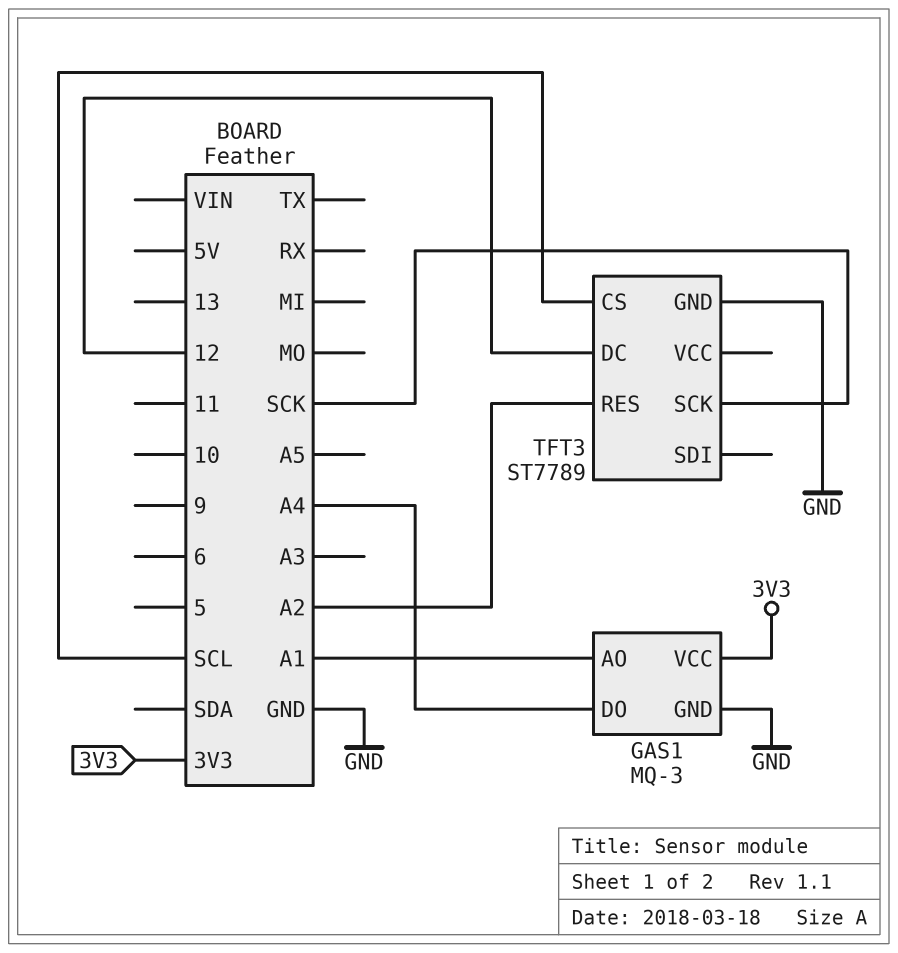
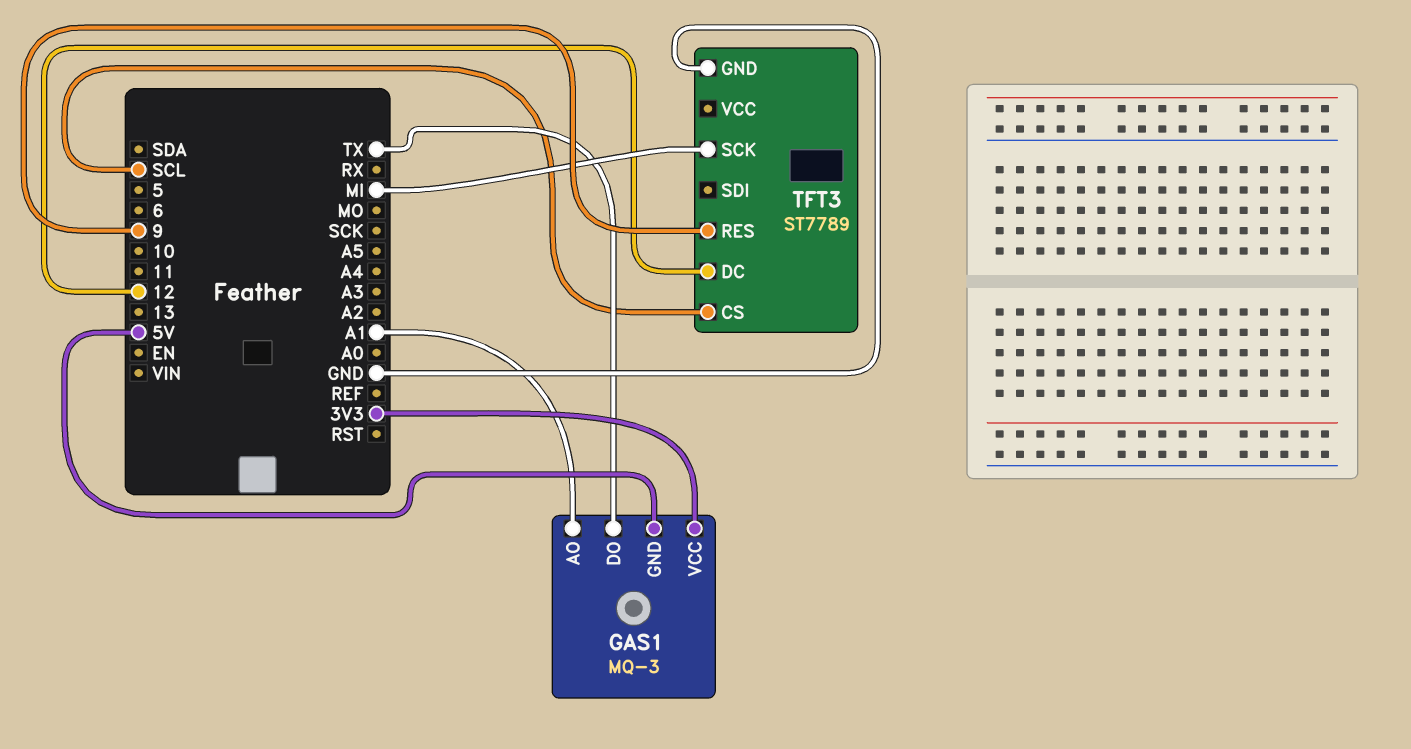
GAS1 pin DO: A4 -> TX
GAS1 pin GND: GND -> 5V
TFT3 pin RES: A2 -> 9
TFT3 pin SCK: SCK -> MI

